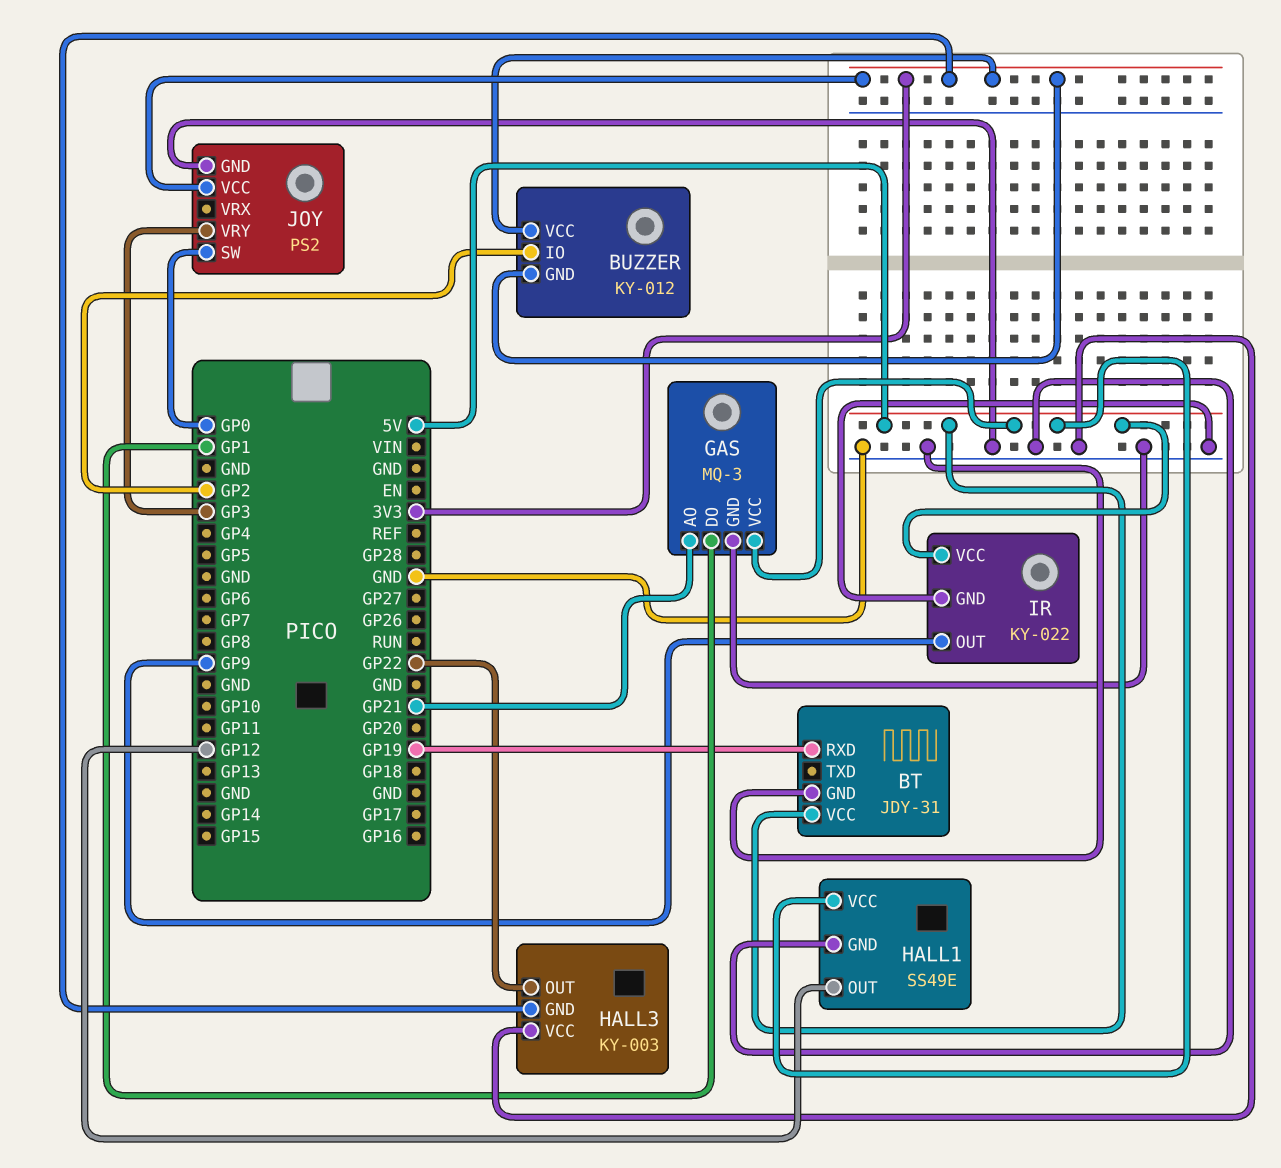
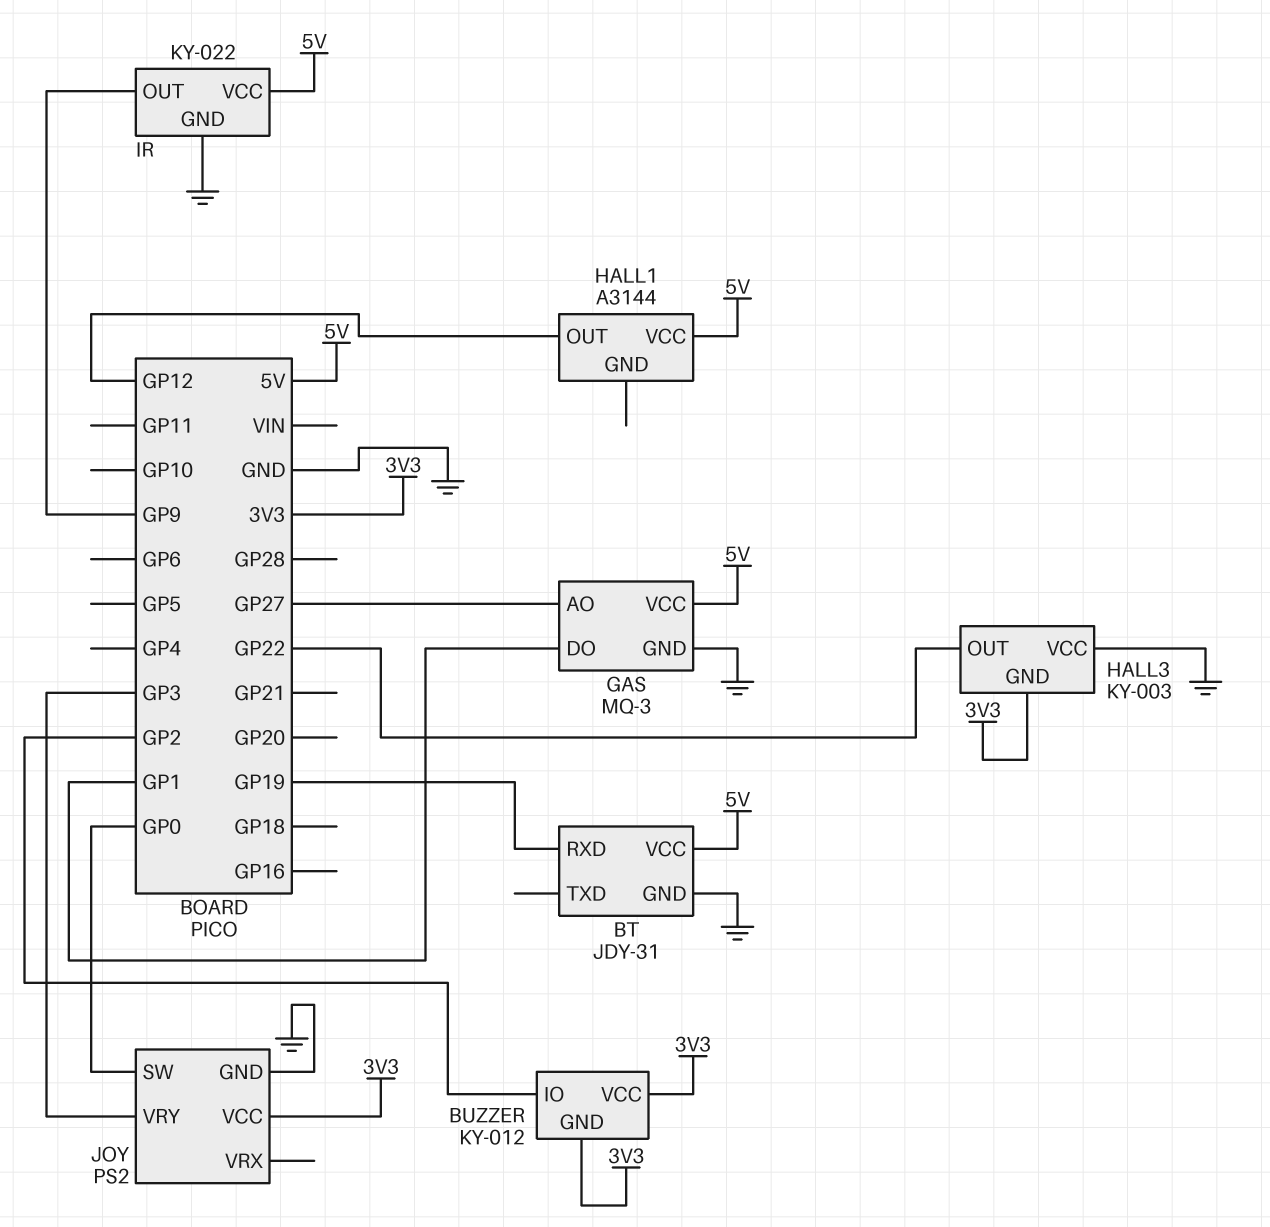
GAS pin AO: GP21 -> GP27
HALL1: SS49E -> A3144
HALL1 pin GND: GND -> none

